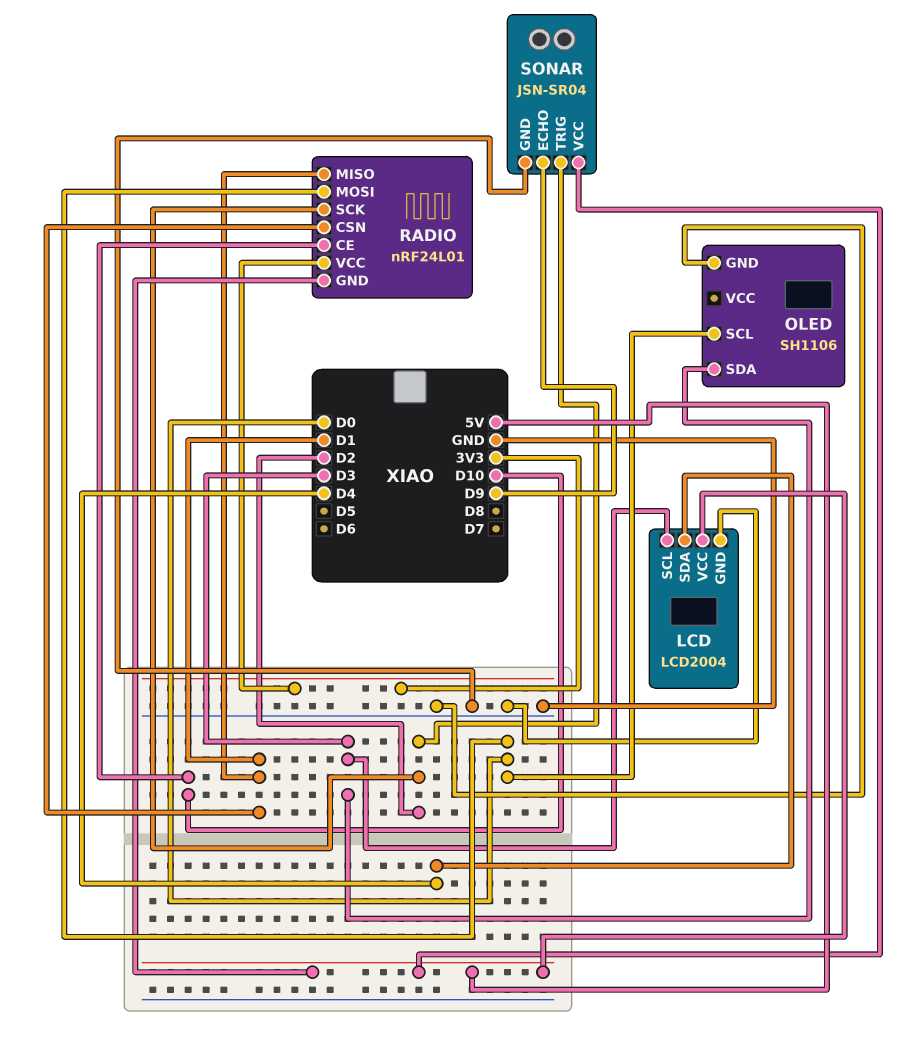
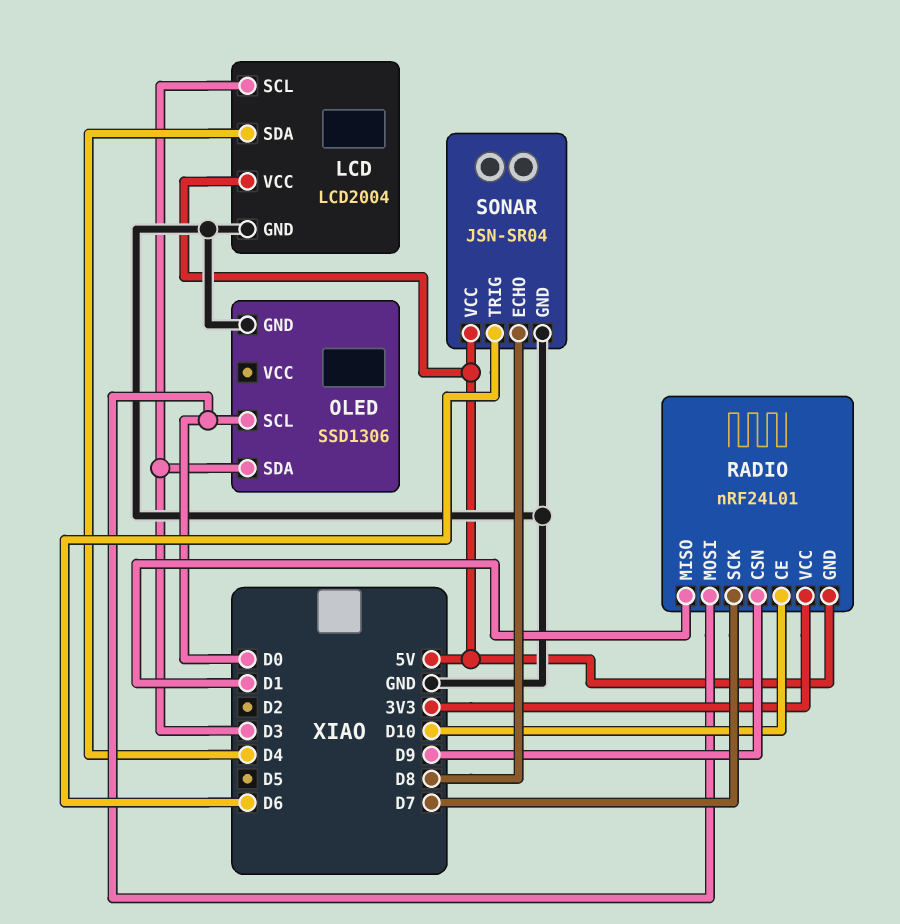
OLED: SH1106 -> SSD1306
RADIO pin CSN: D1 -> D9
RADIO pin SCK: D2 -> D7
SONAR pin ECHO: D9 -> D8
SONAR pin TRIG: D2 -> D6

